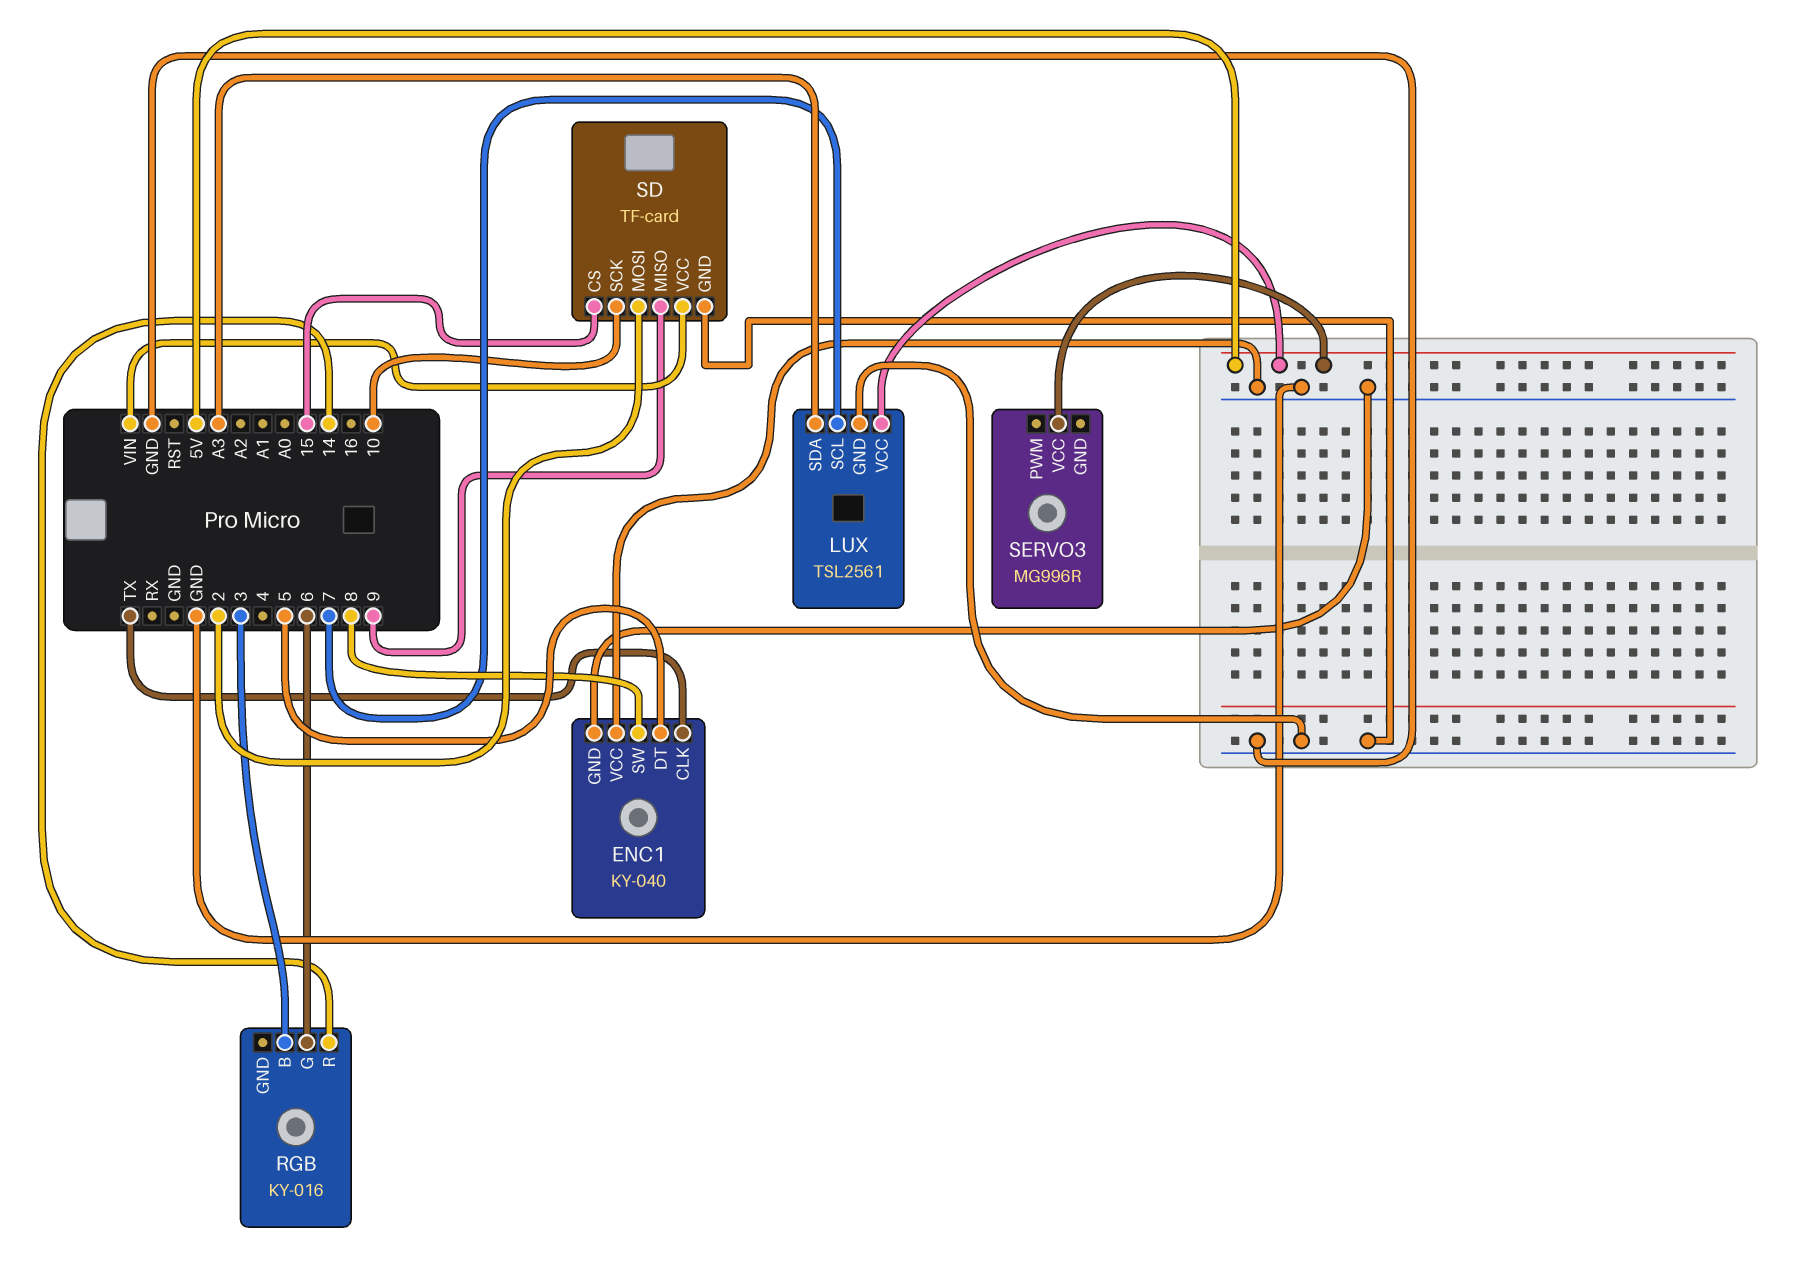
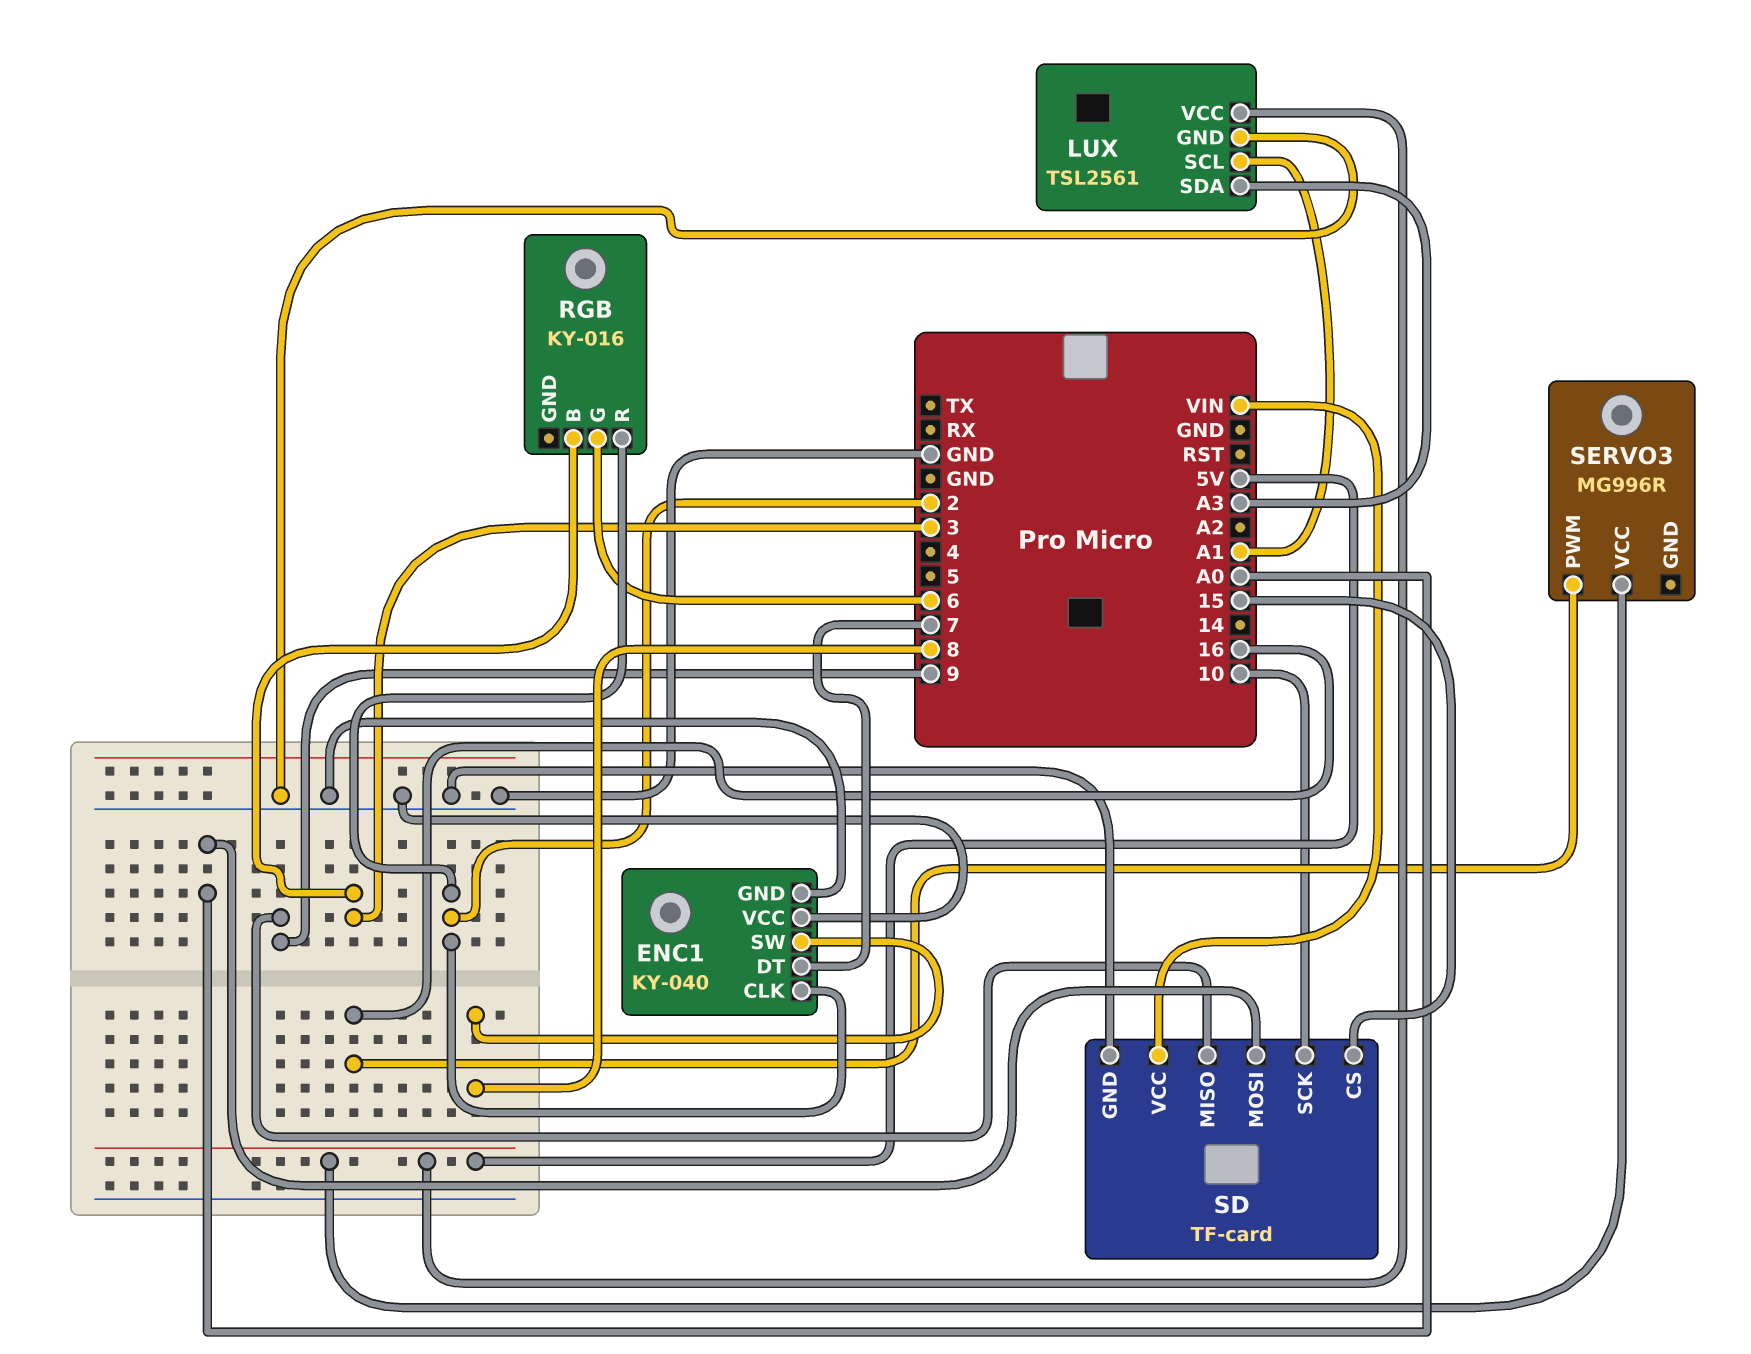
ENC1 pin CLK: TX -> 2
ENC1 pin DT: 5 -> 7
LUX pin SCL: 7 -> A1
RGB pin R: 14 -> 2
SD pin MOSI: 2 -> A0
SERVO3 pin PWM: none -> 16

